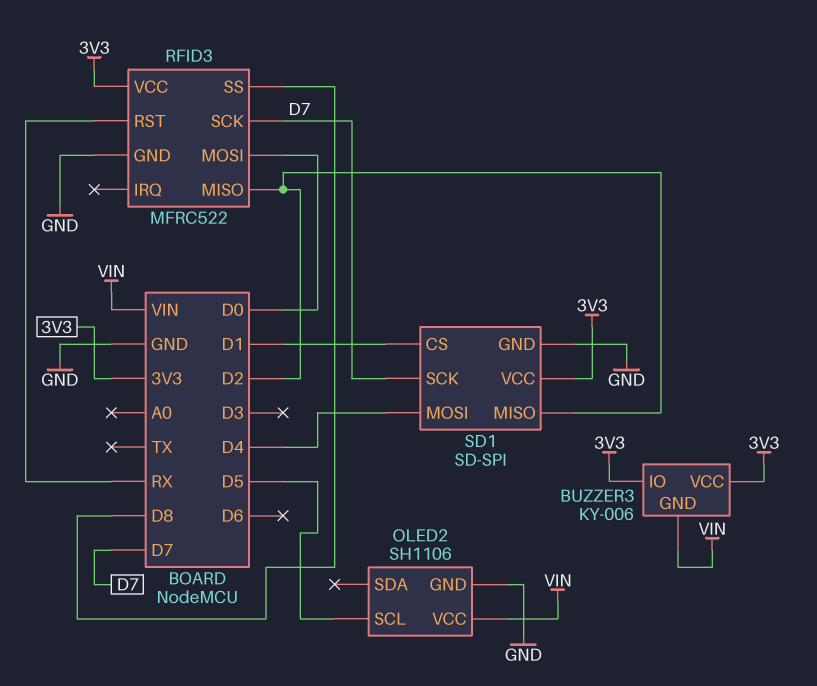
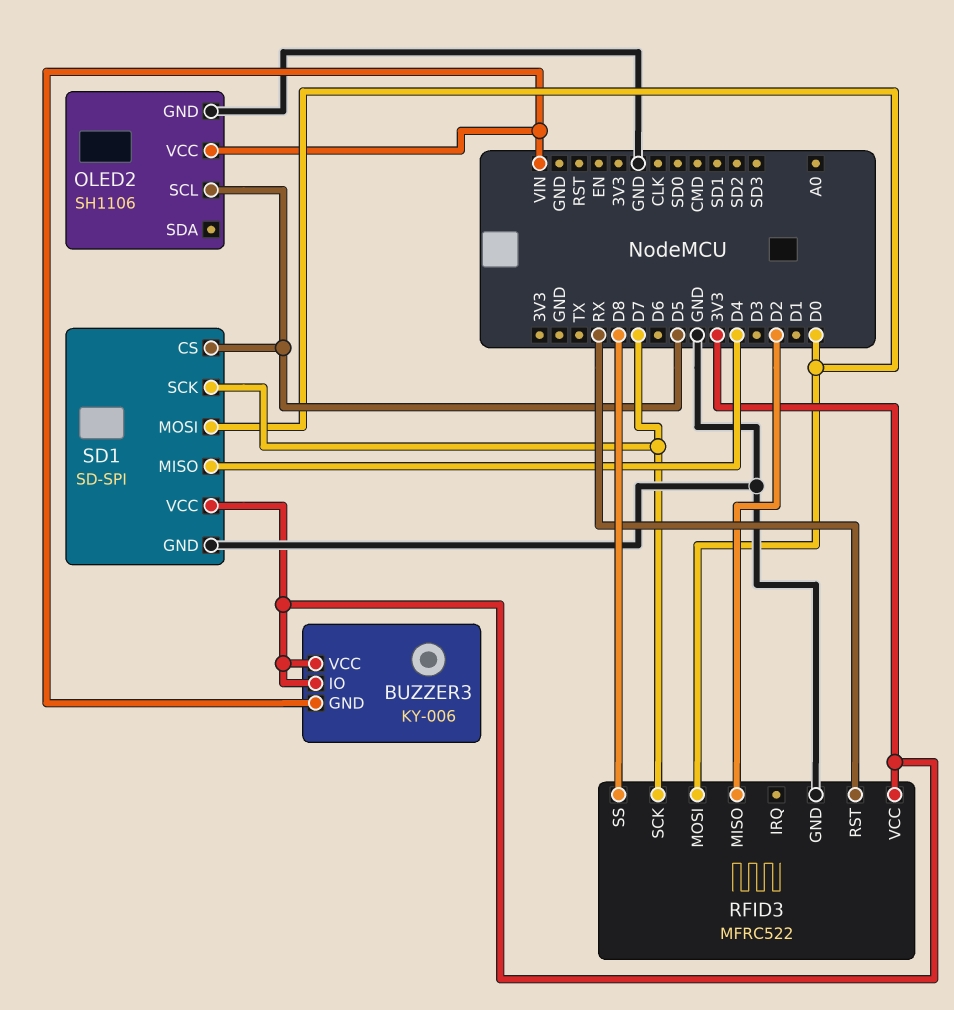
SD1 pin CS: D1 -> D5
SD1 pin MISO: D2 -> D4
SD1 pin MOSI: D4 -> D0

